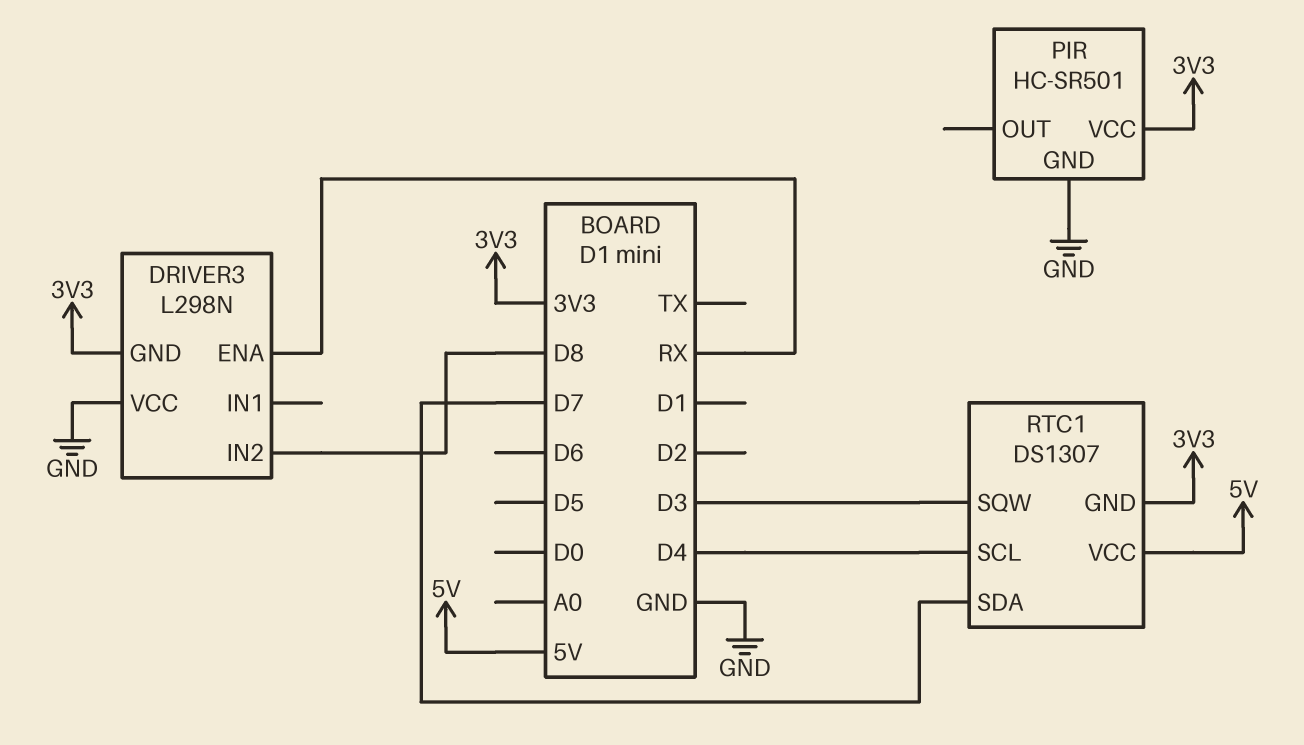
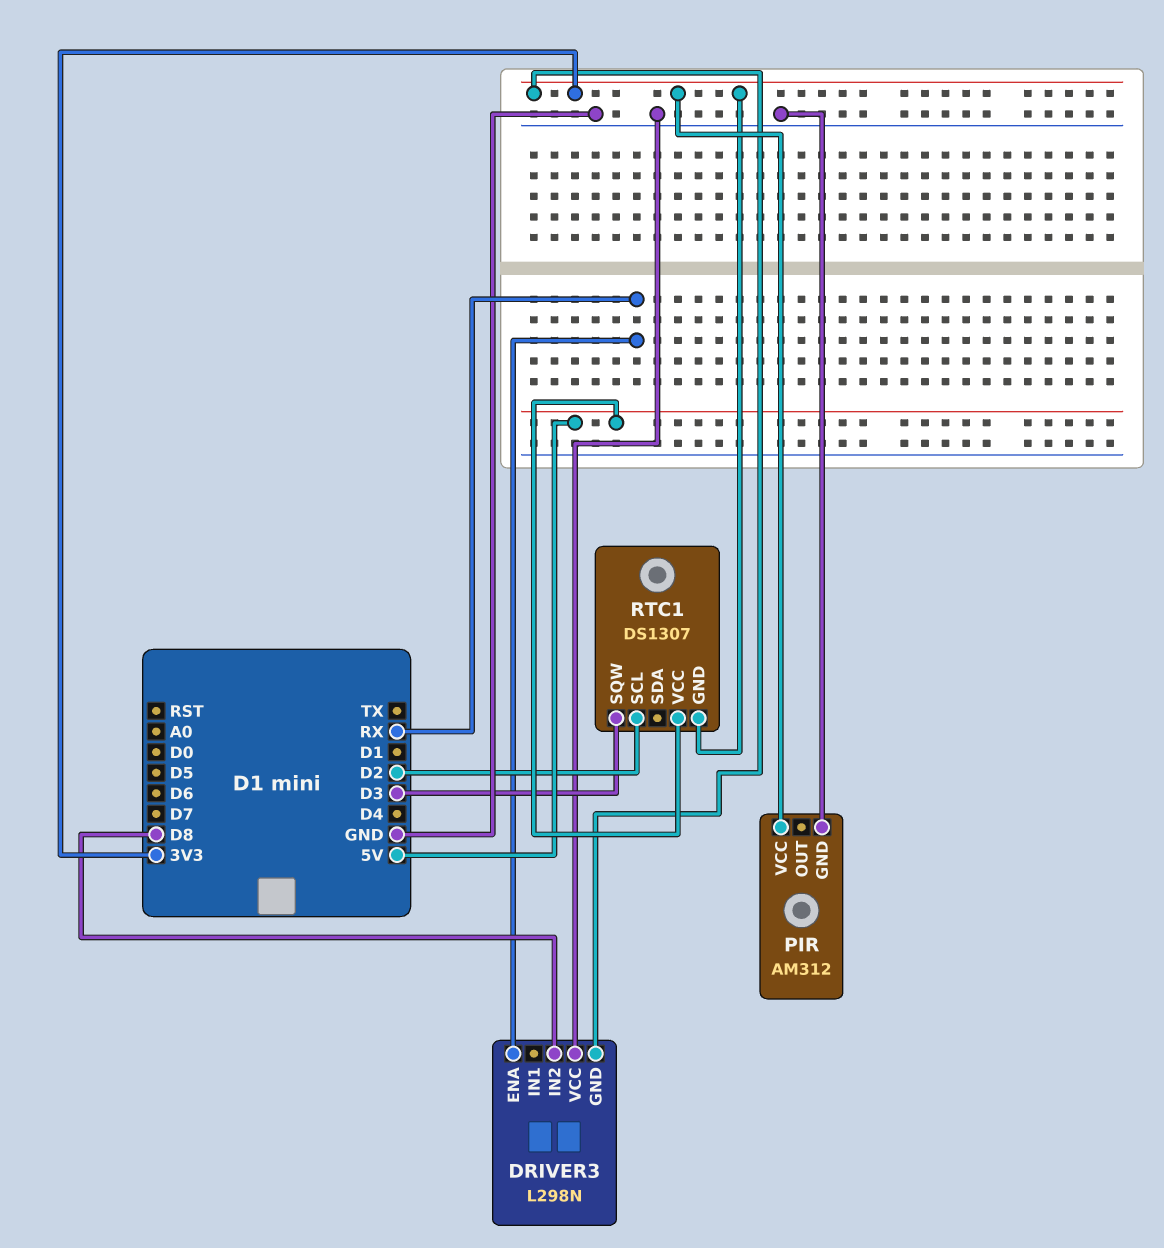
PIR: HC-SR501 -> AM312
RTC1 pin SCL: D4 -> D2
RTC1 pin SDA: D7 -> none

